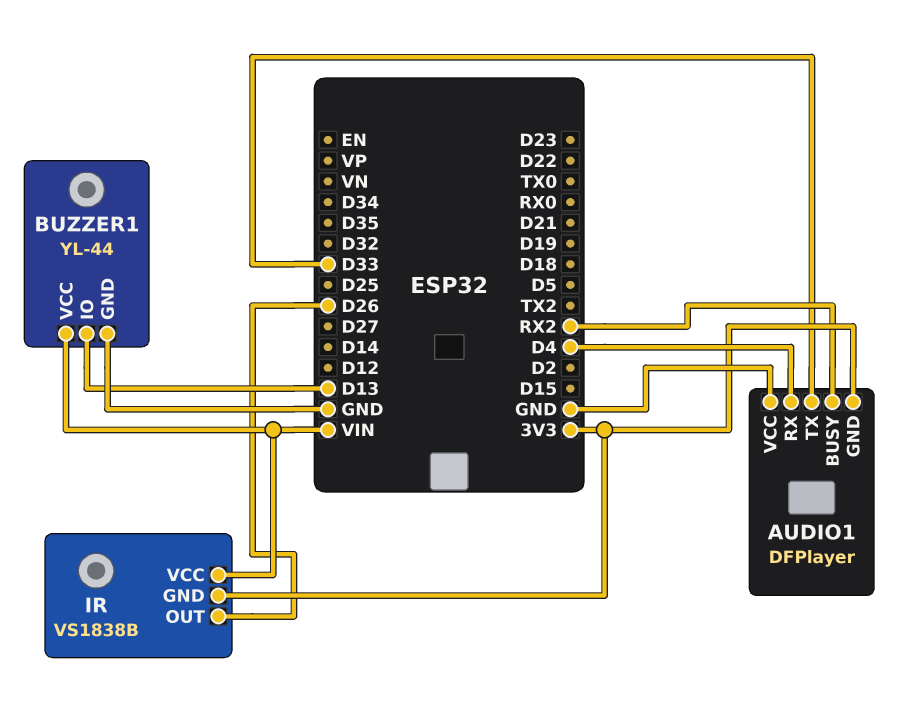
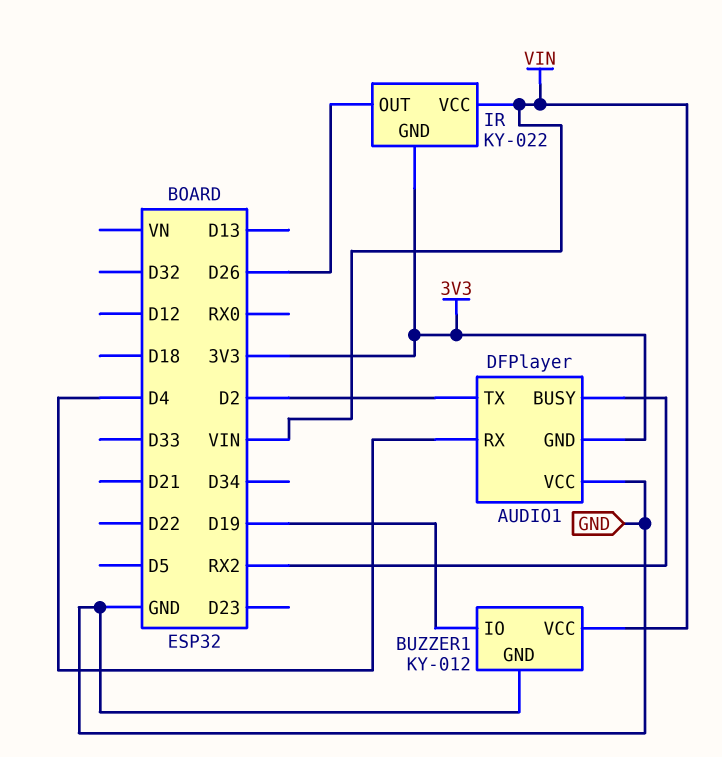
AUDIO1 pin TX: D33 -> D2
BUZZER1: YL-44 -> KY-012
BUZZER1 pin IO: D13 -> D19
IR: VS1838B -> KY-022

